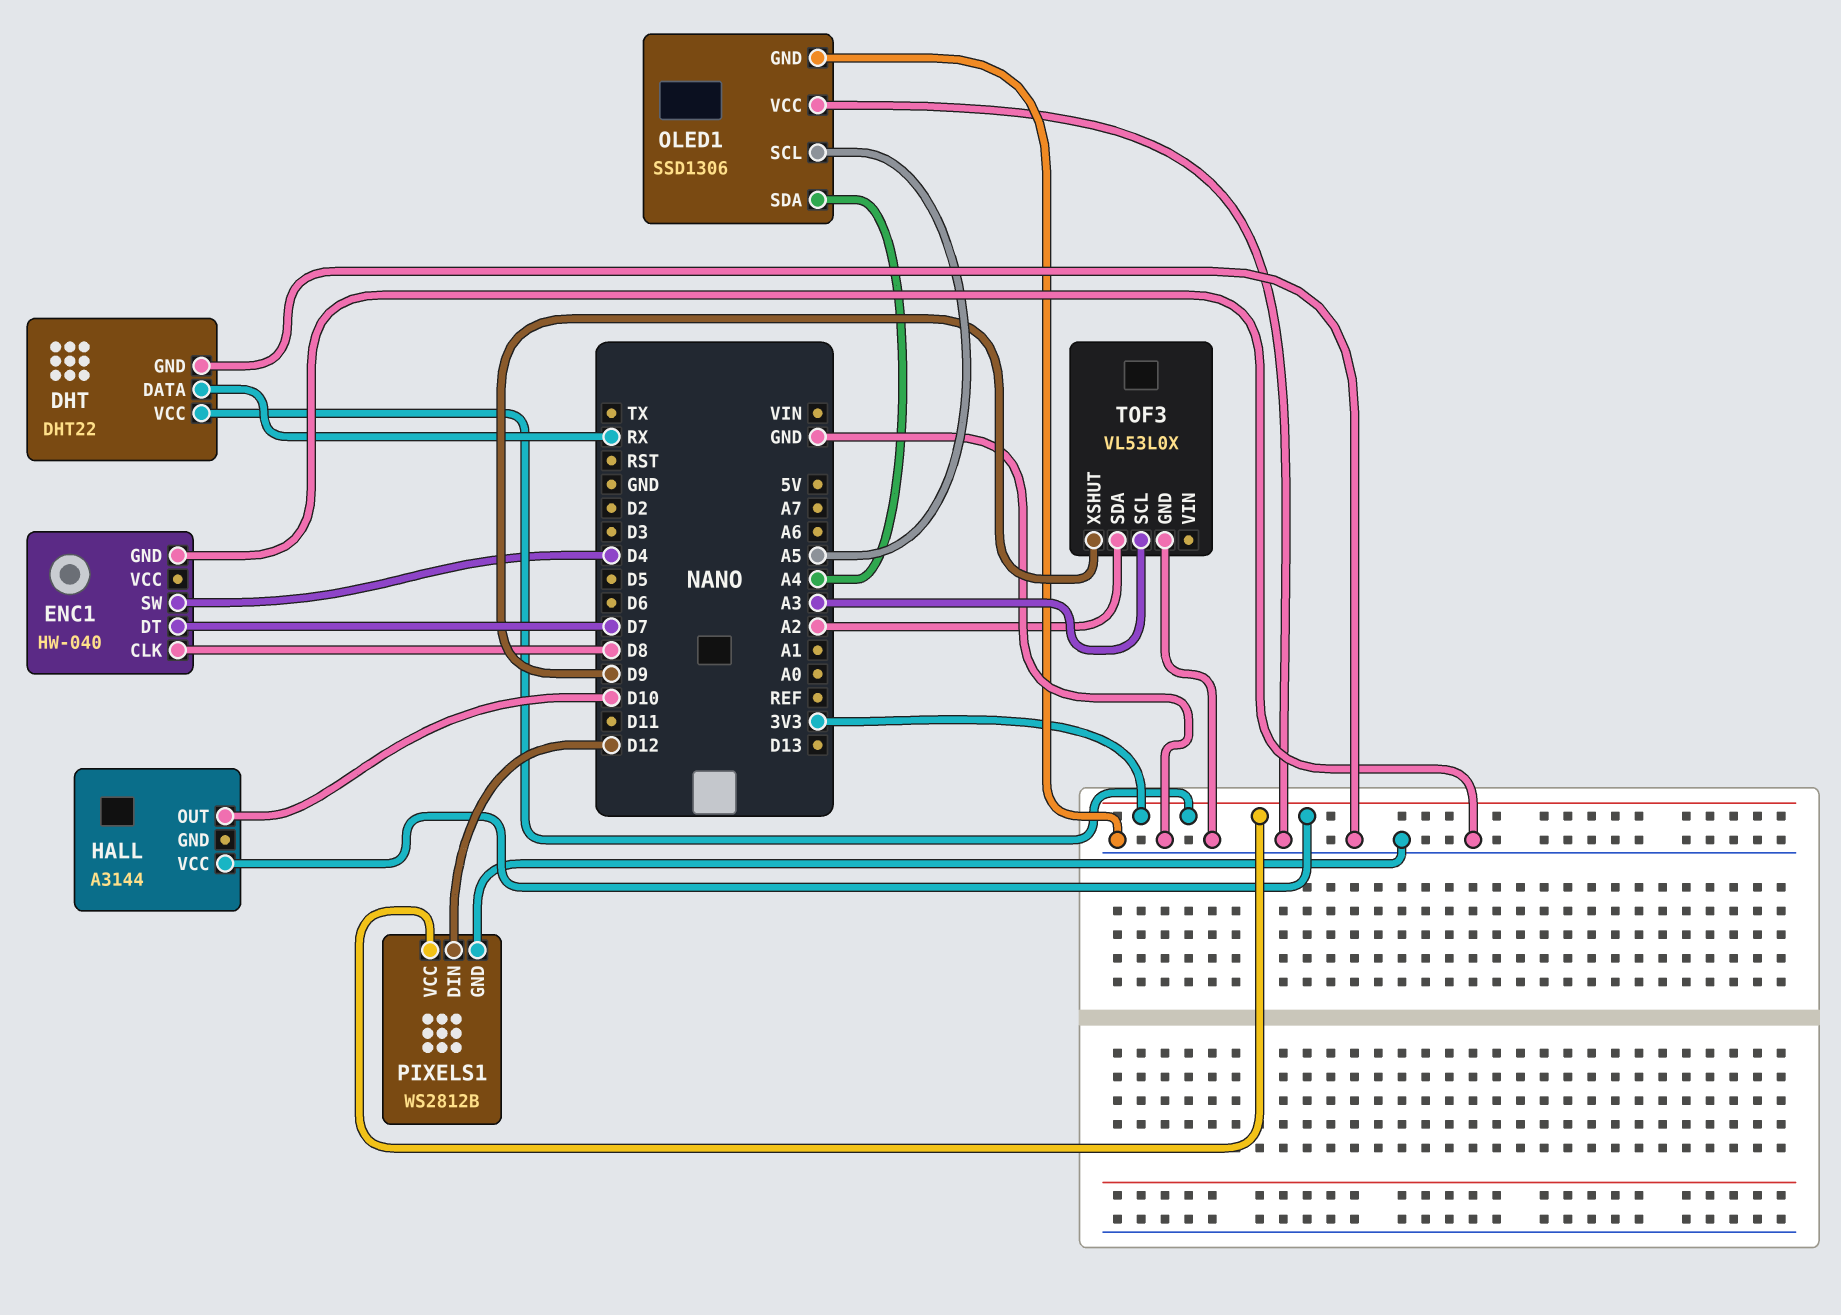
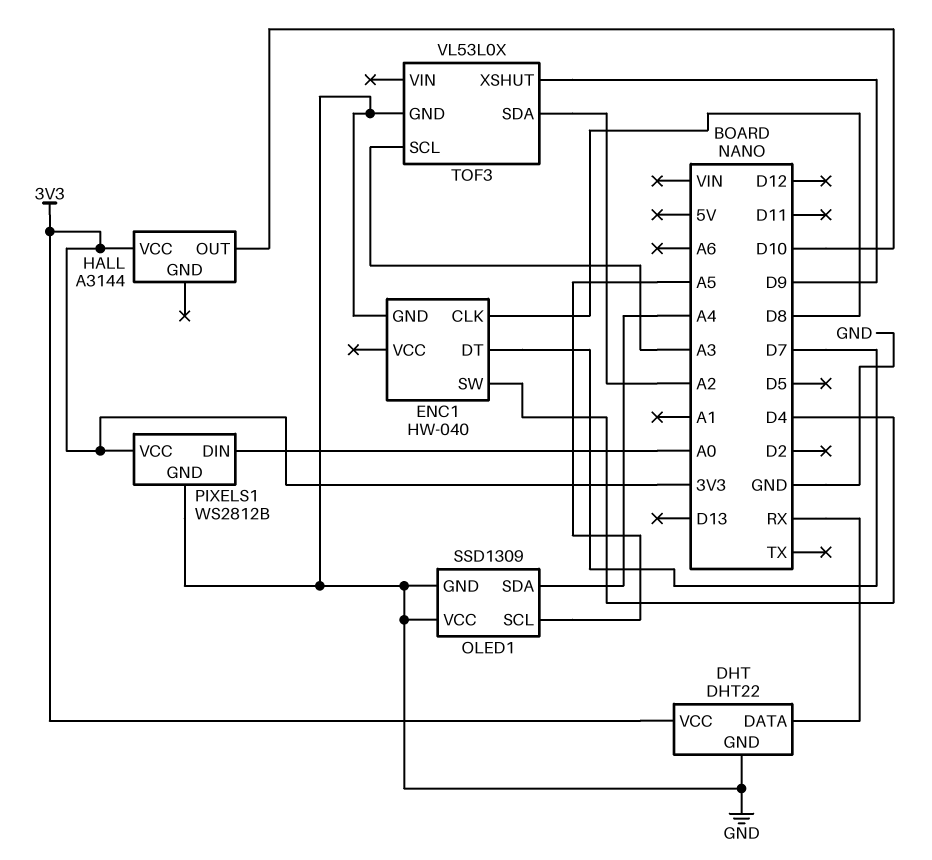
OLED1: SSD1306 -> SSD1309
PIXELS1 pin DIN: D12 -> A0

